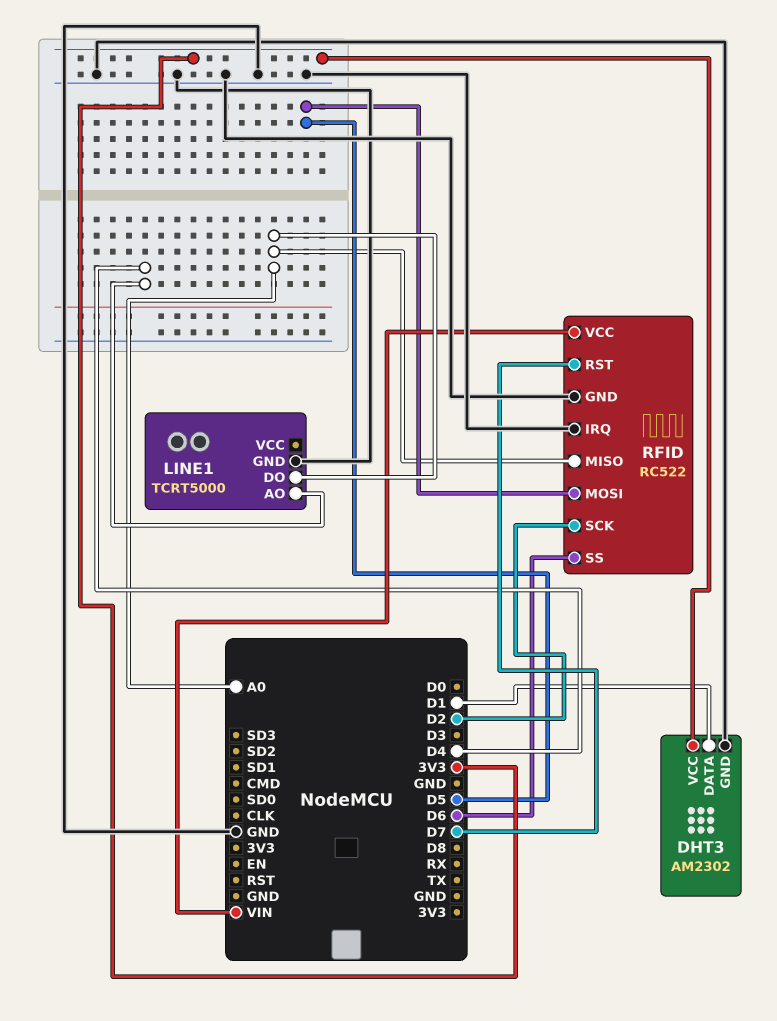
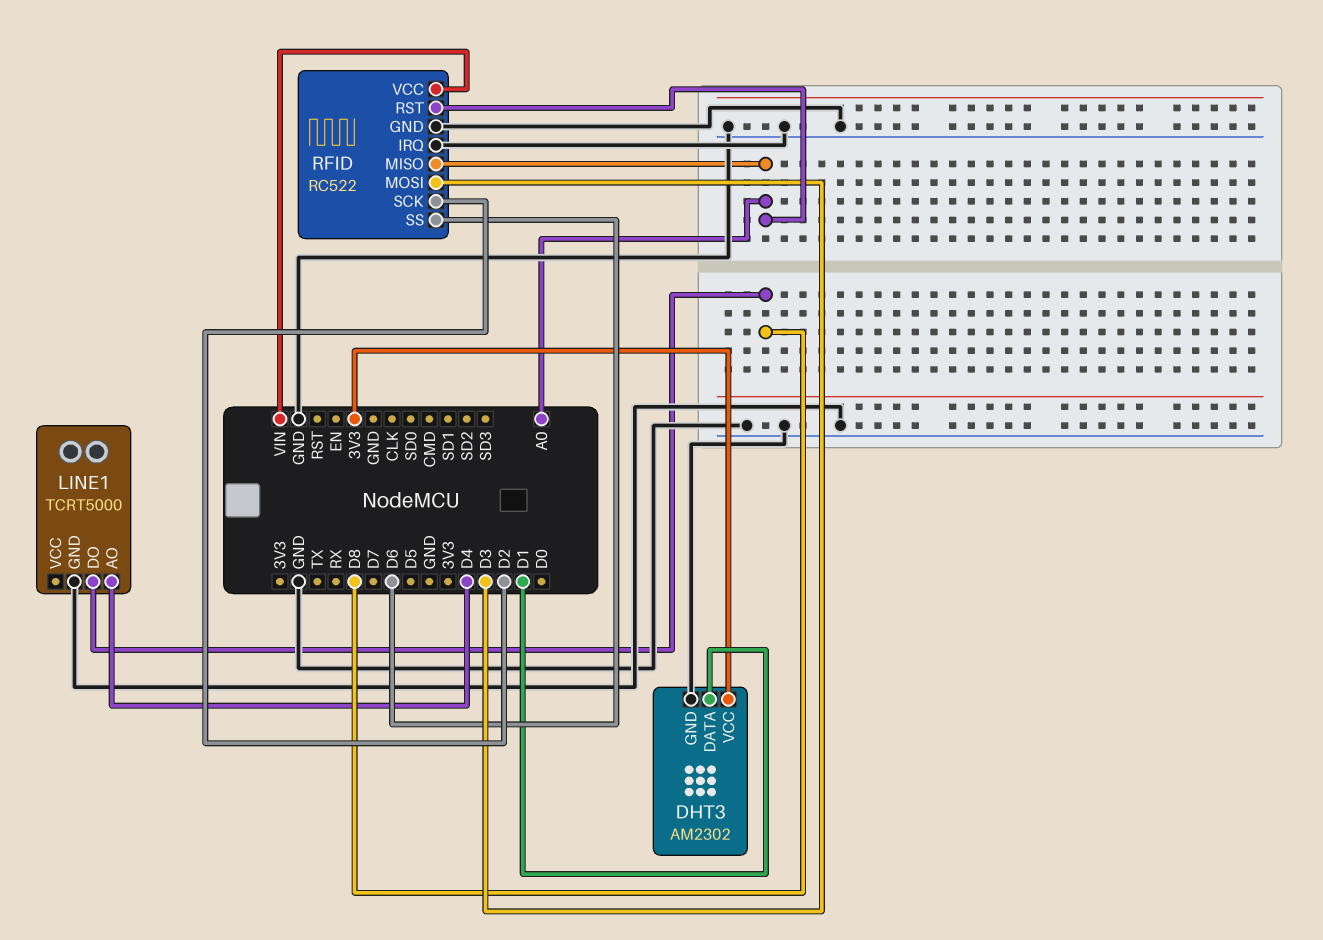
LINE1 pin DO: A0 -> D8
RFID pin MOSI: D5 -> D3
RFID pin RST: D7 -> A0

